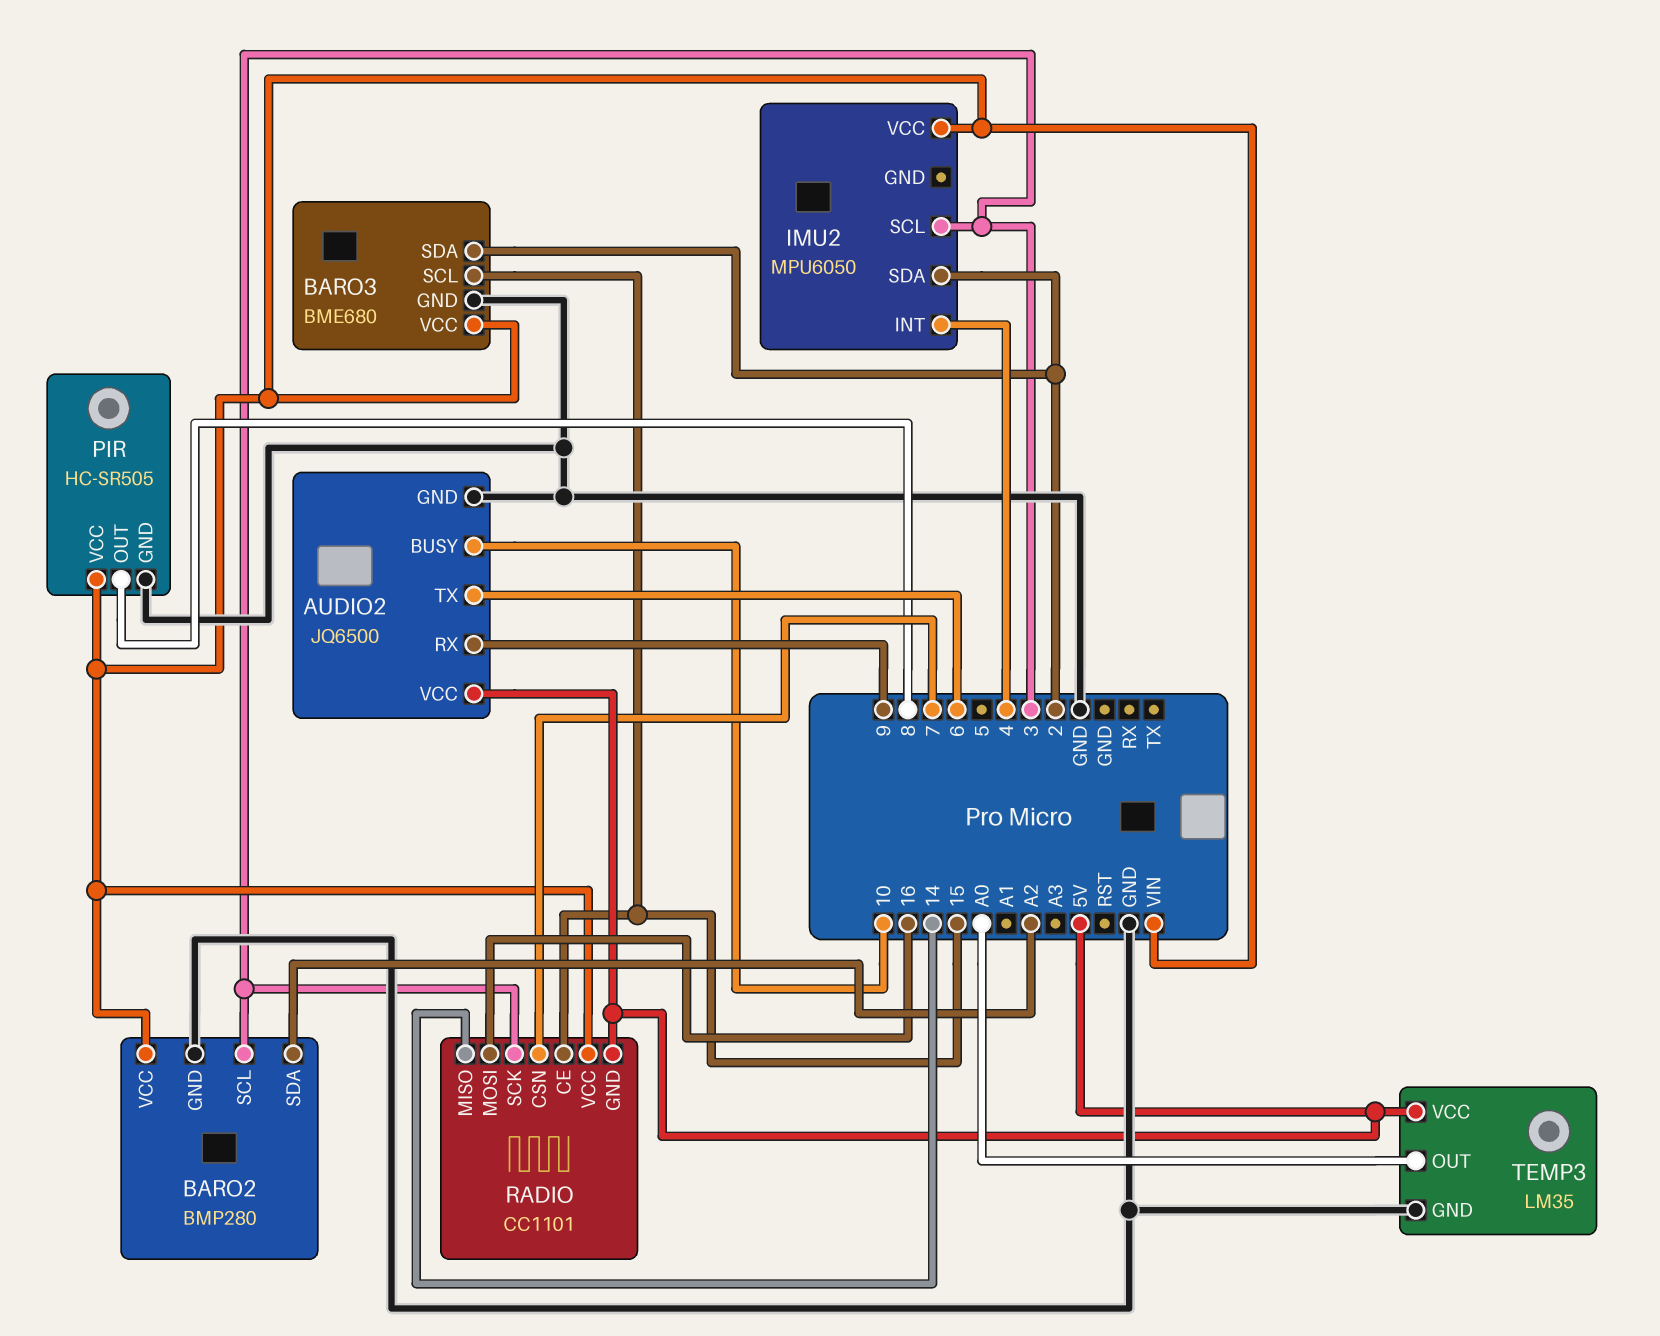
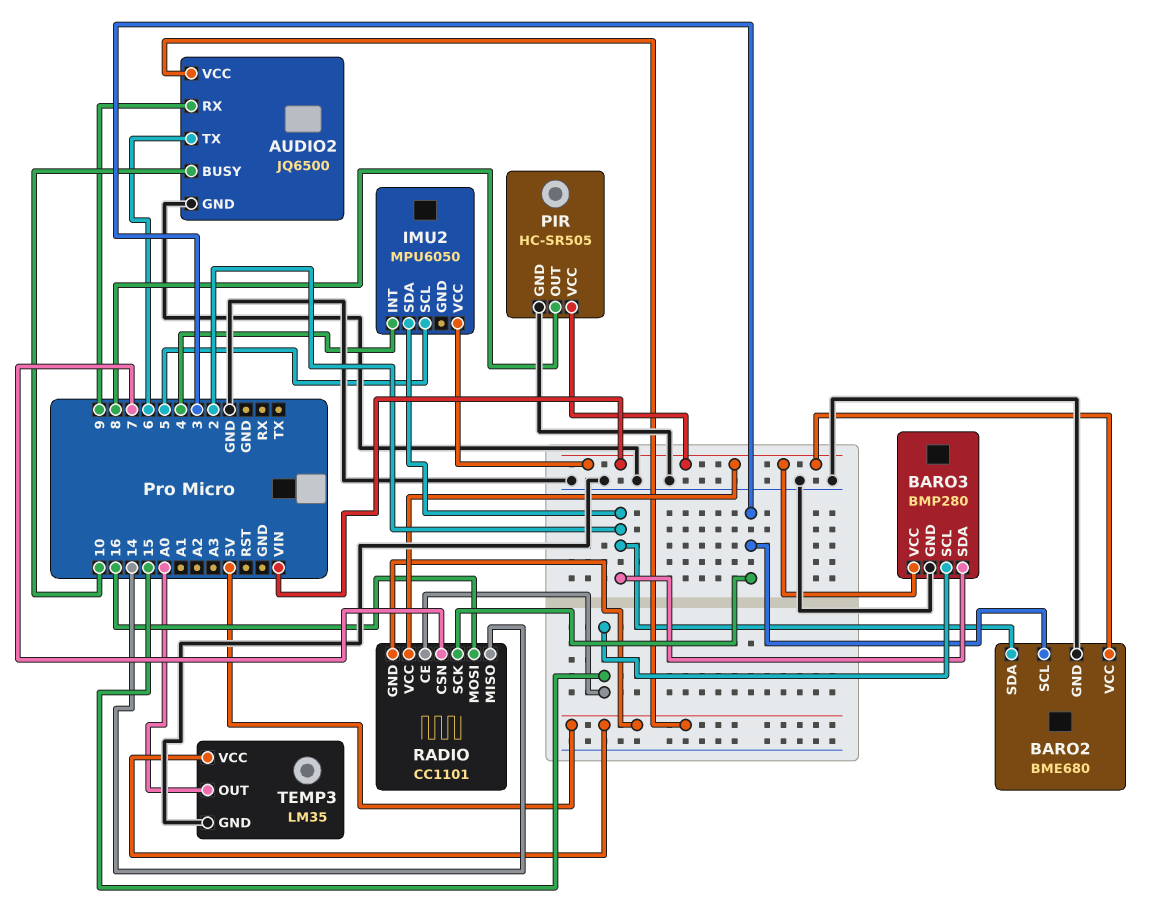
BARO2: BMP280 -> BME680
BARO2 pin SDA: A2 -> 2
BARO3: BME680 -> BMP280
IMU2 pin SCL: 3 -> 5

